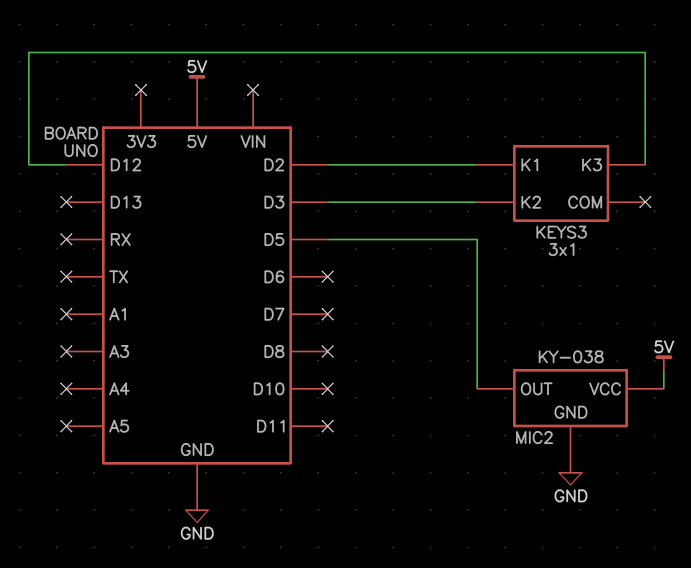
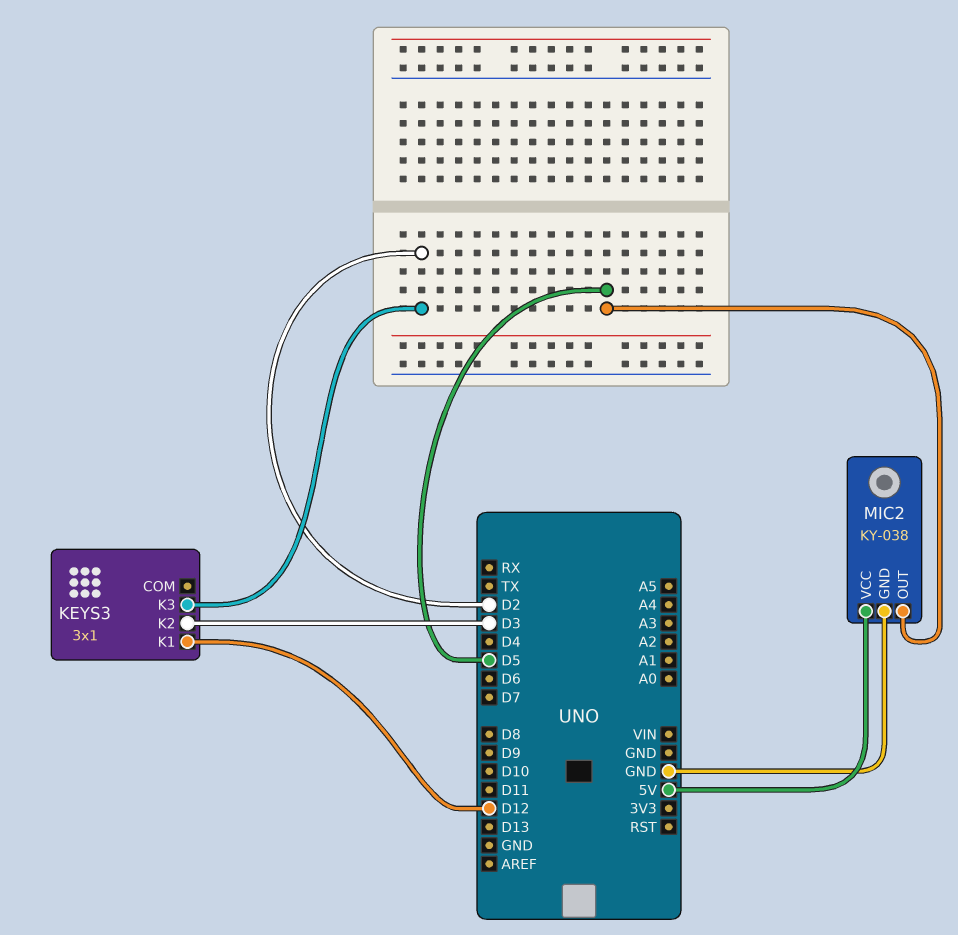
KEYS3 pin K1: D2 -> D12
KEYS3 pin K3: D12 -> D2

